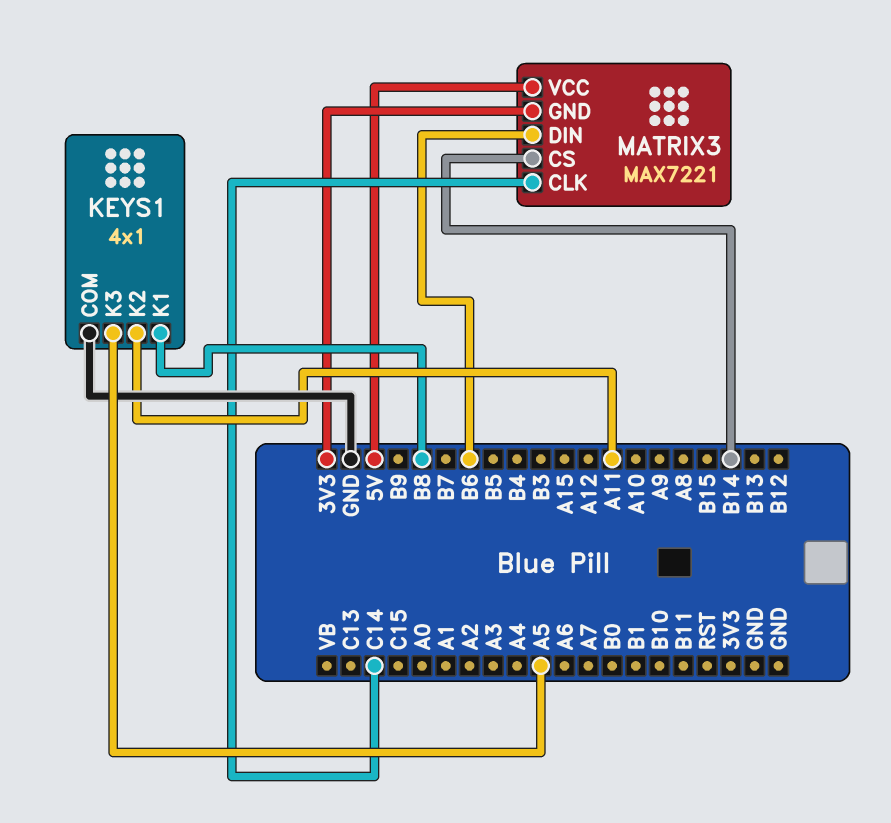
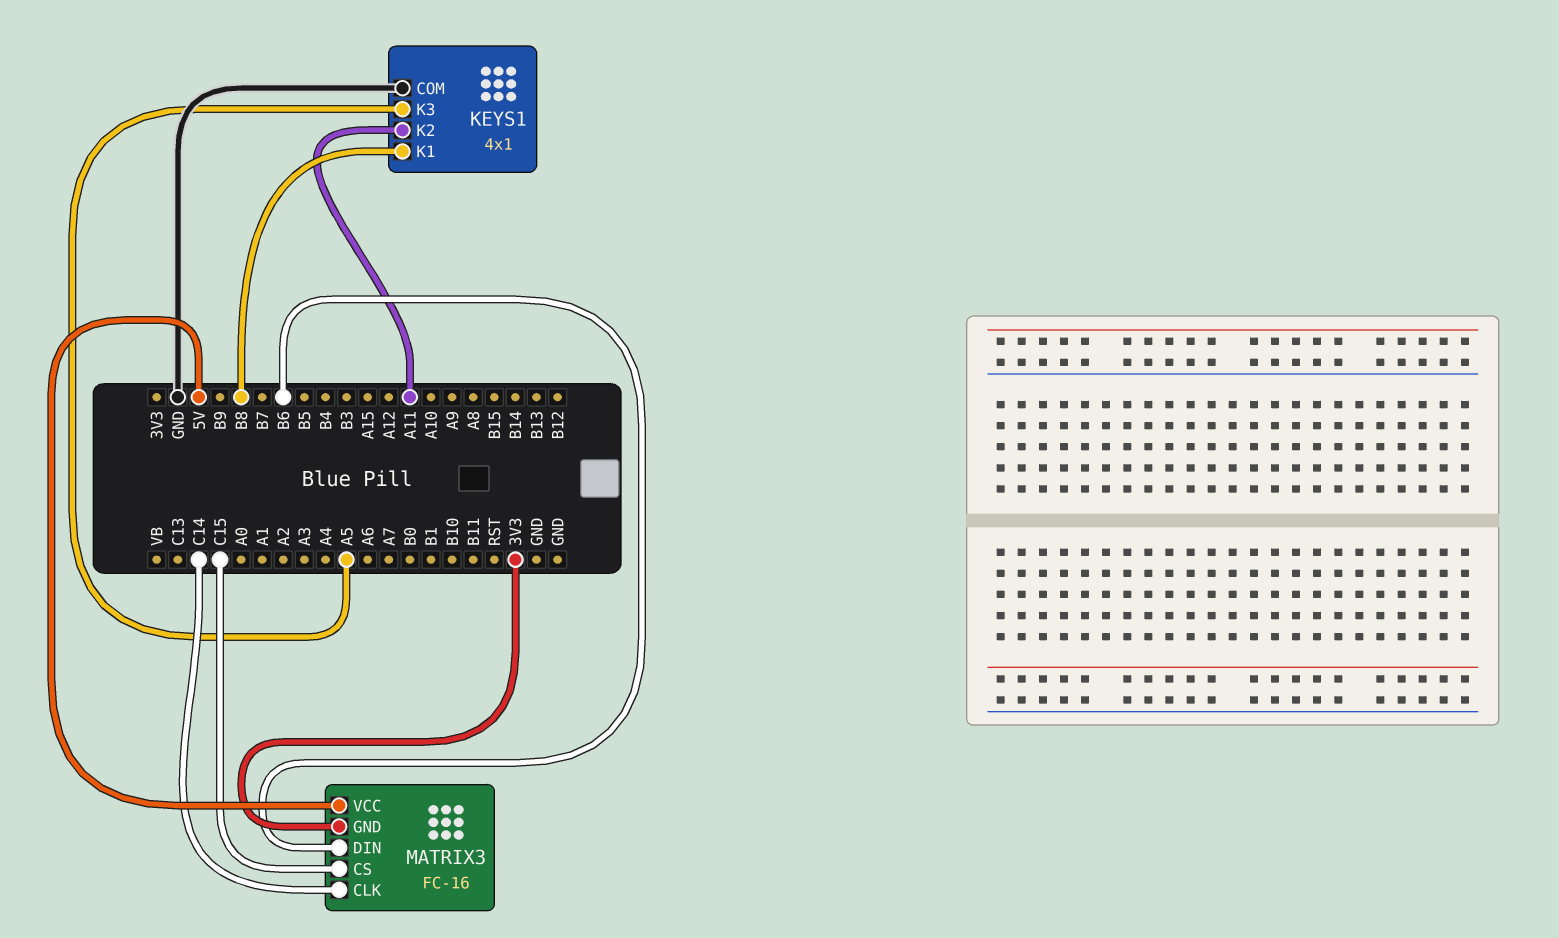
MATRIX3: MAX7221 -> FC-16
MATRIX3 pin CS: B14 -> C15

